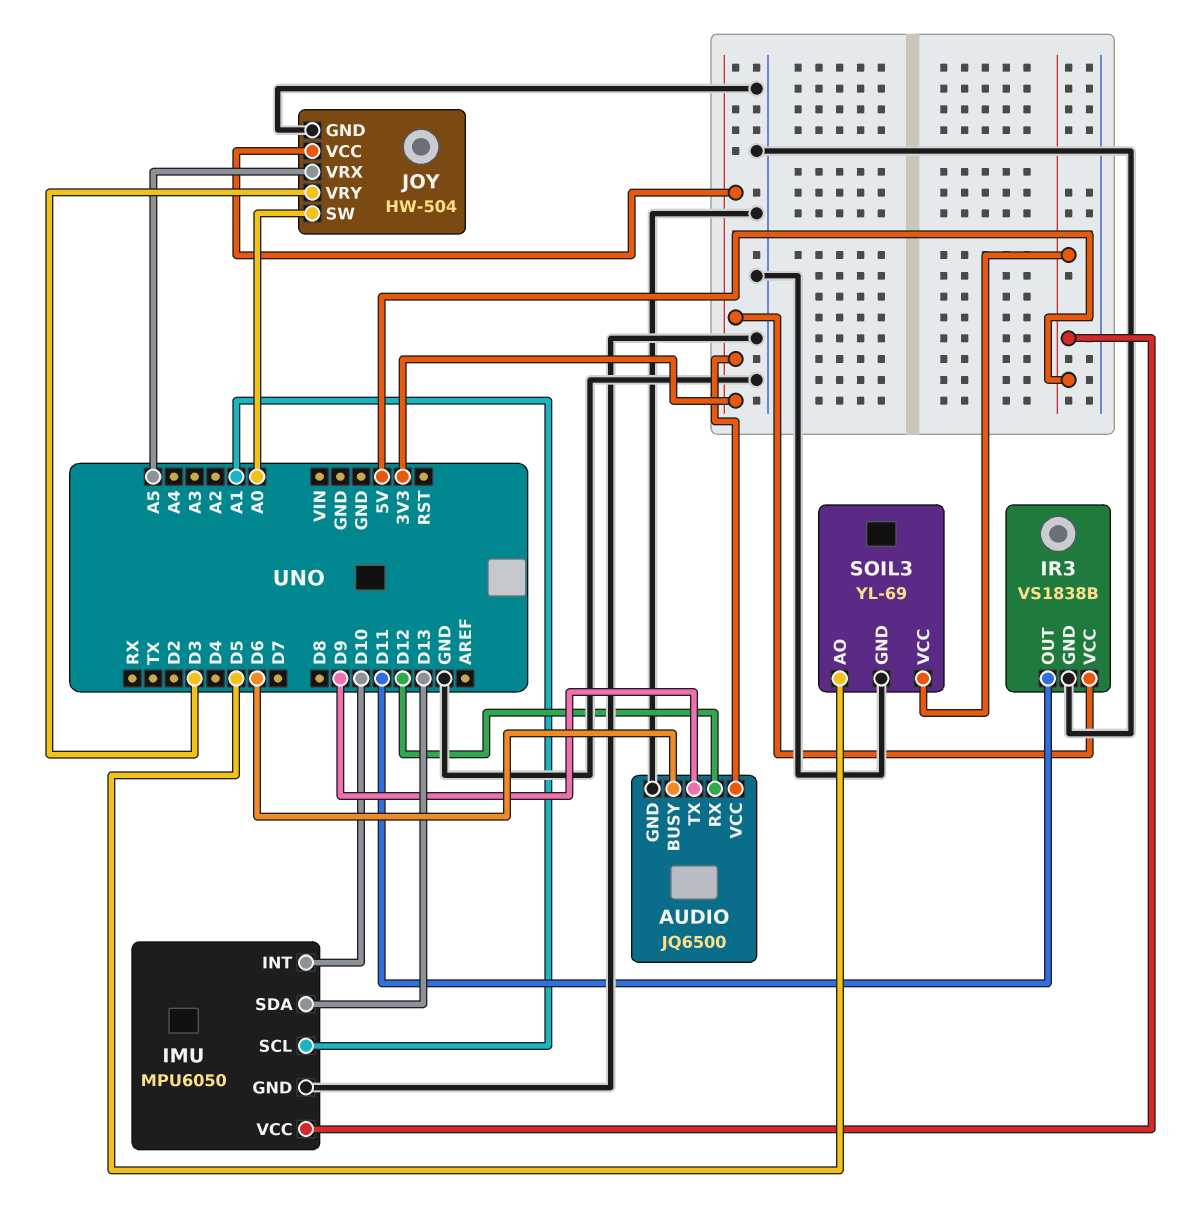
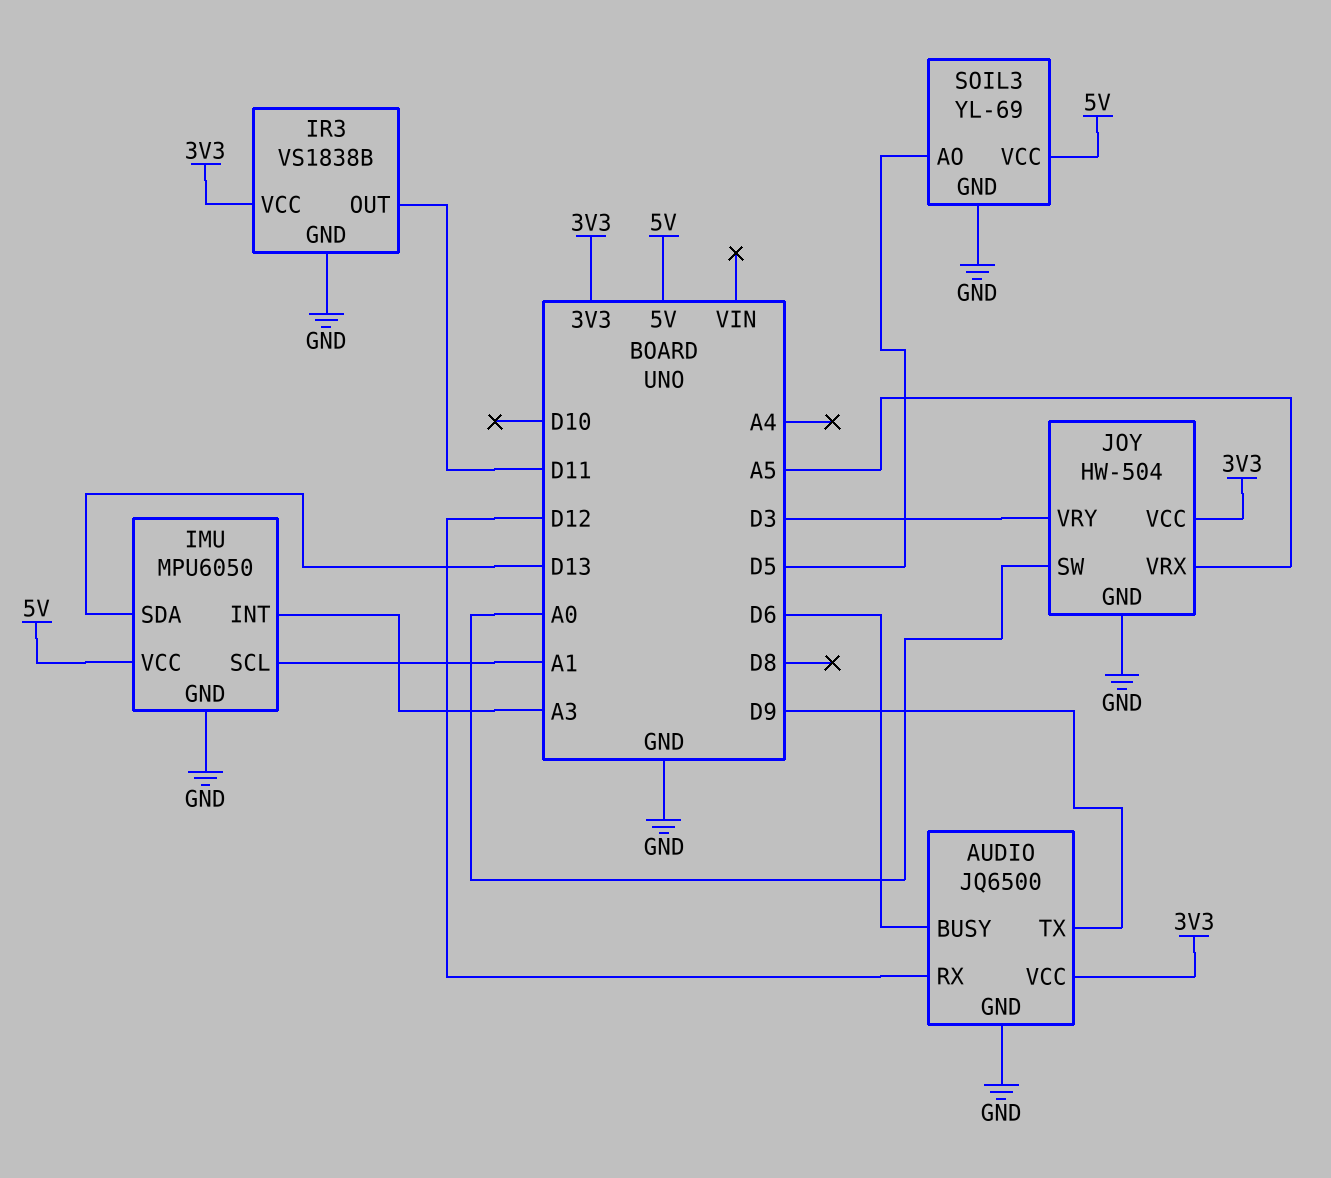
IMU pin INT: D10 -> A3

